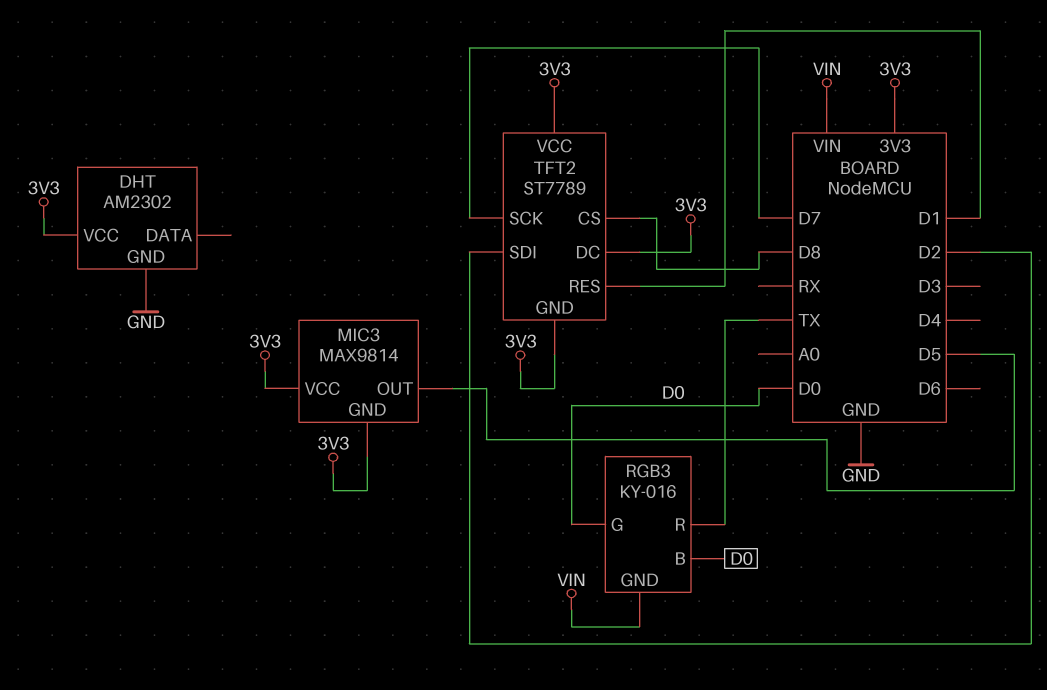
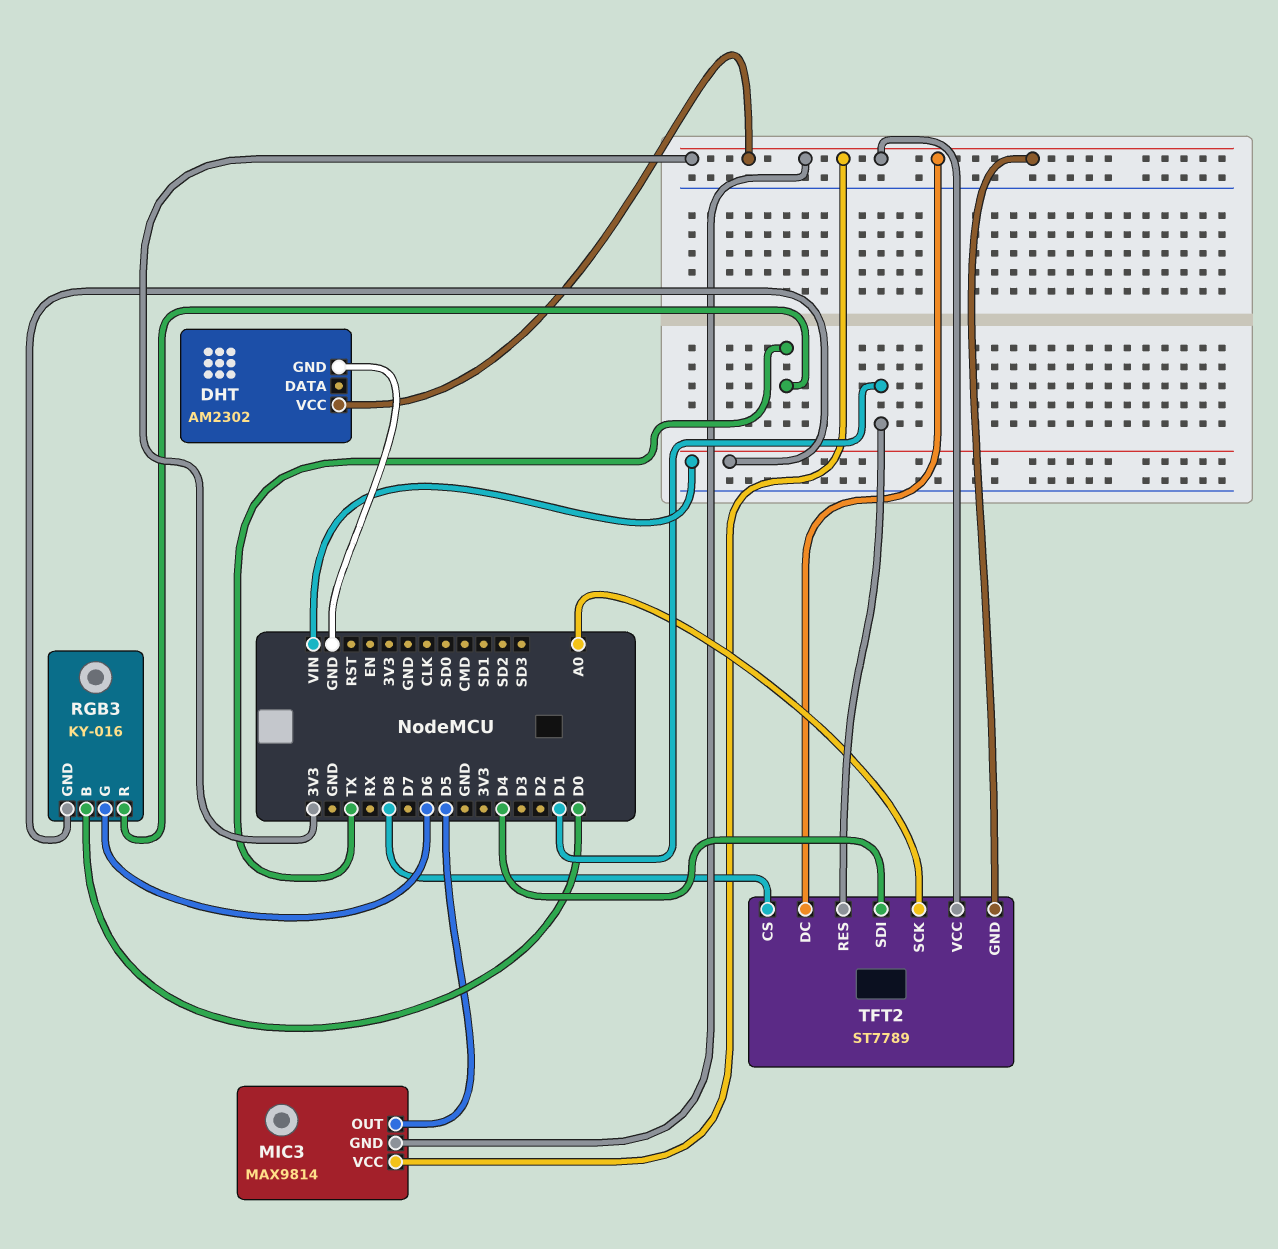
RGB3 pin G: D0 -> D6
TFT2 pin SCK: D7 -> A0
TFT2 pin SDI: D2 -> D4

